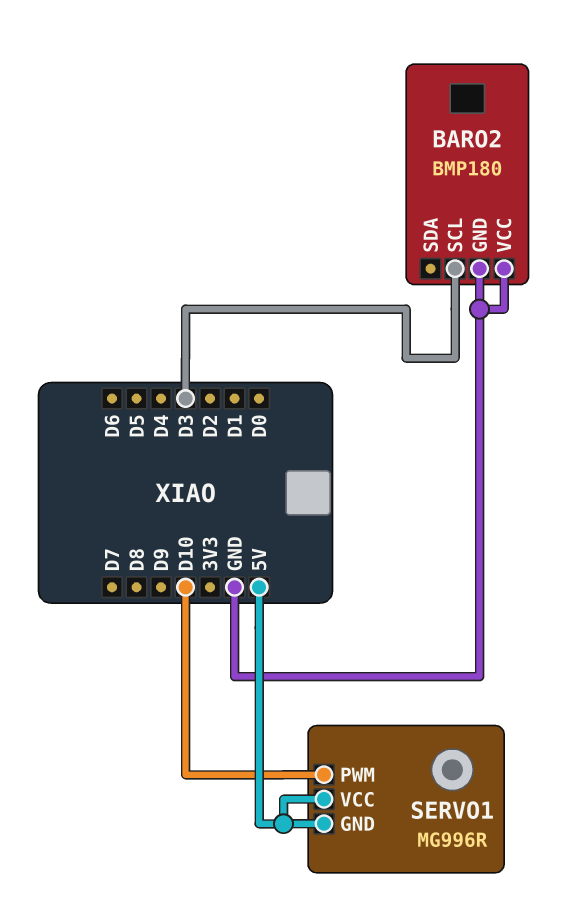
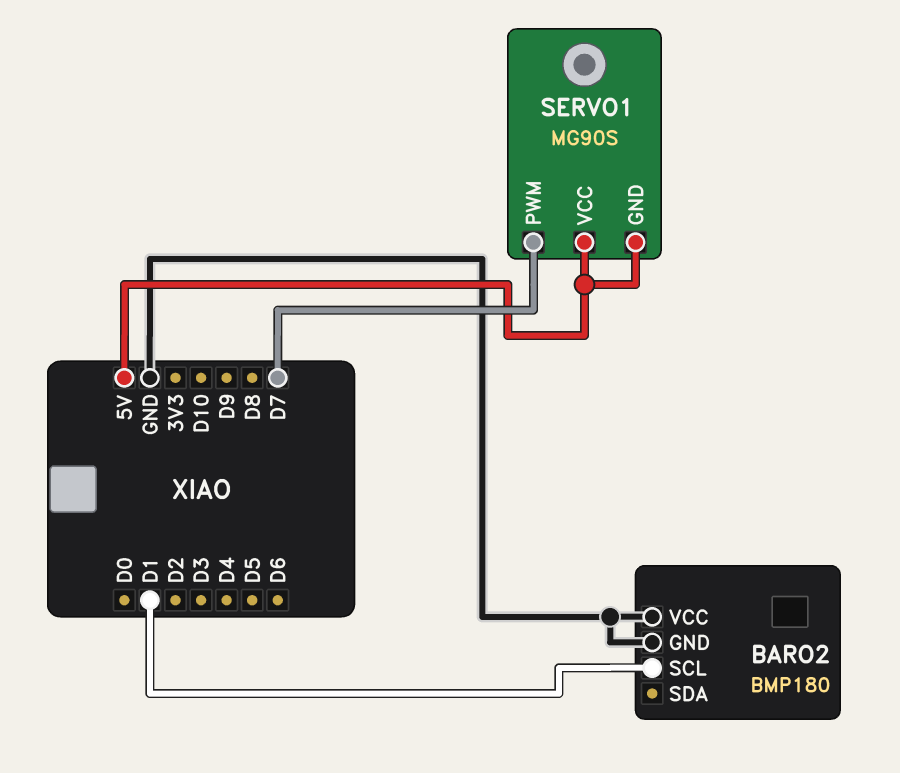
BARO2 pin SCL: D3 -> D1
SERVO1: MG996R -> MG90S
SERVO1 pin PWM: D10 -> D7

